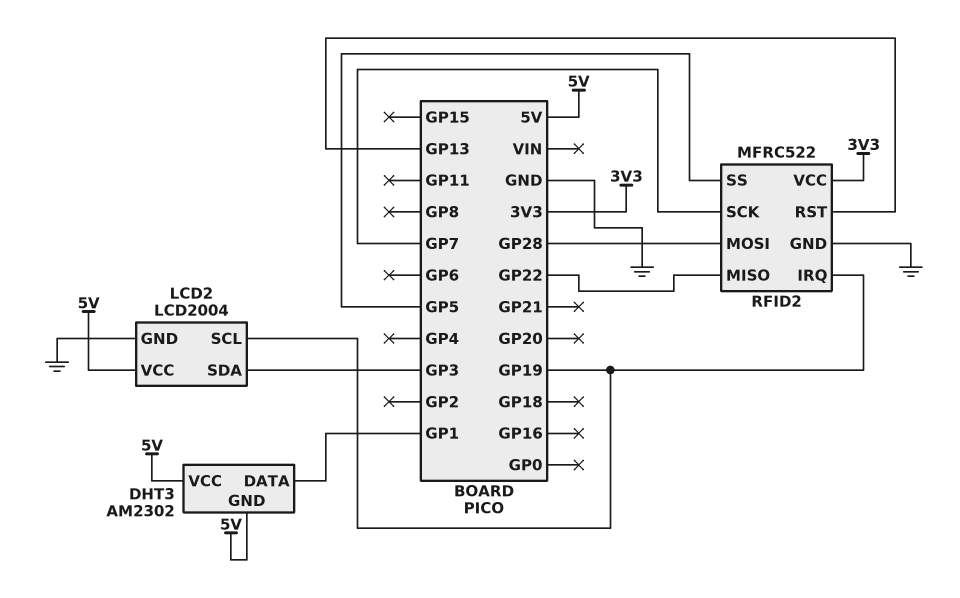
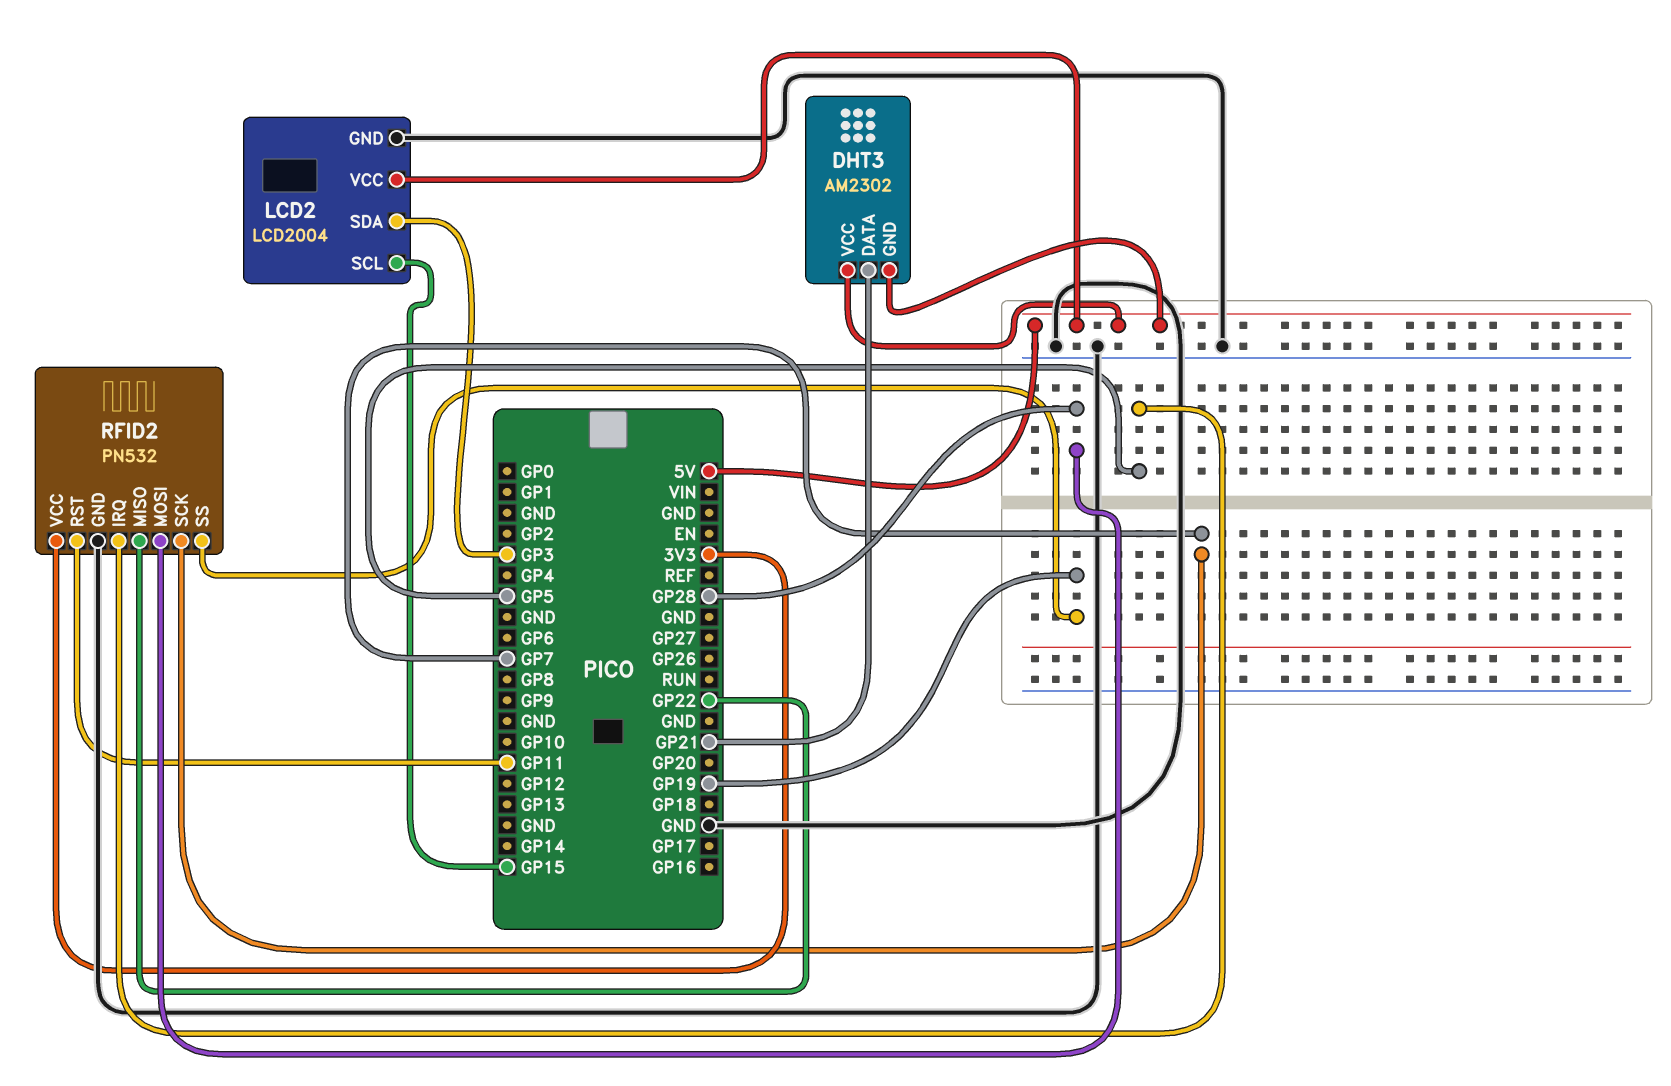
DHT3 pin DATA: GP1 -> GP21
LCD2 pin SCL: GP19 -> GP15
RFID2: MFRC522 -> PN532
RFID2 pin IRQ: GP19 -> GP5
RFID2 pin RST: GP13 -> GP11
RFID2 pin SS: GP5 -> GP19

